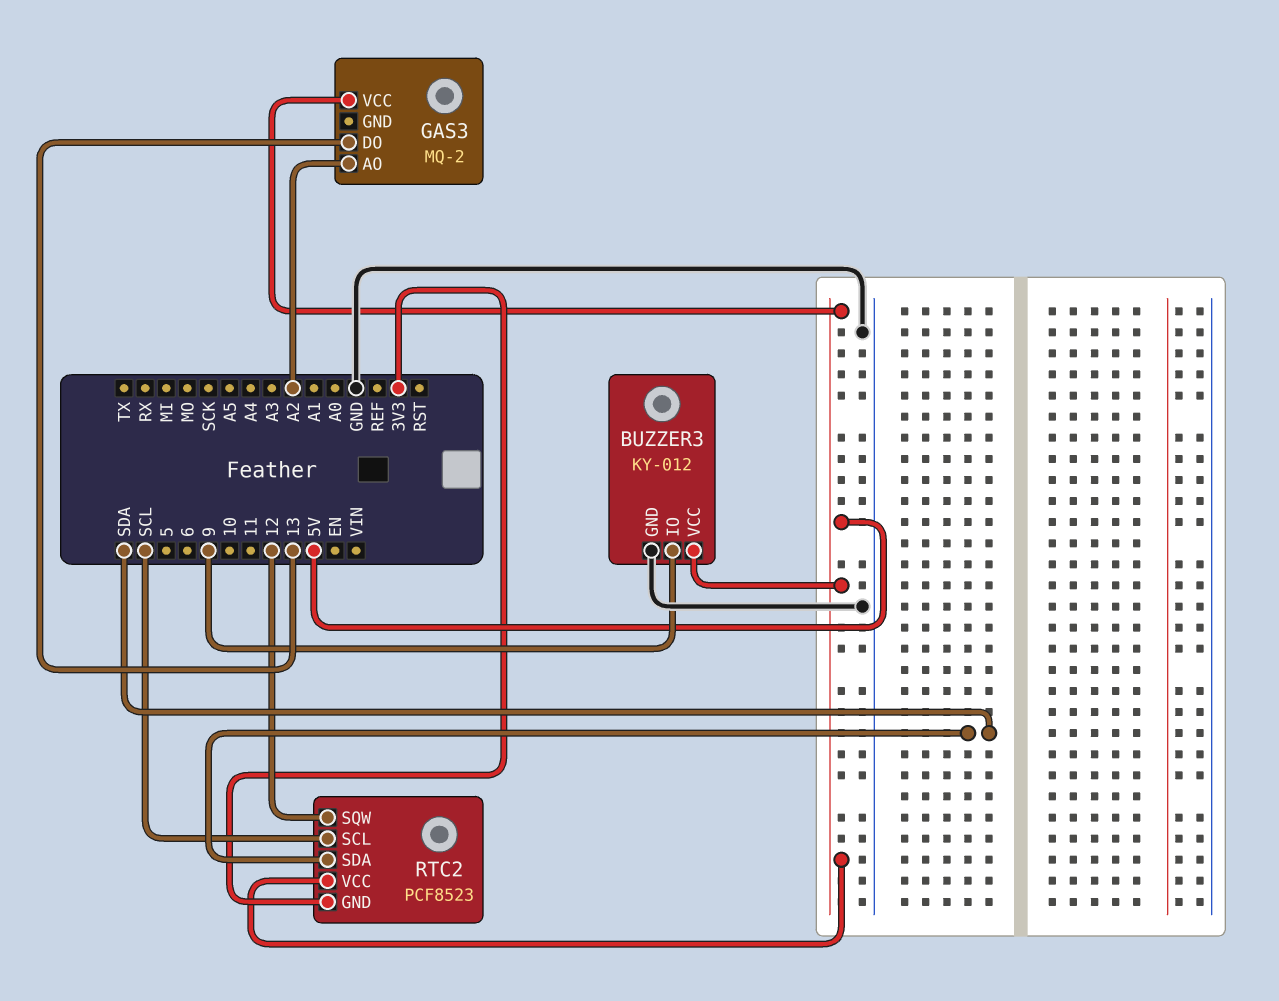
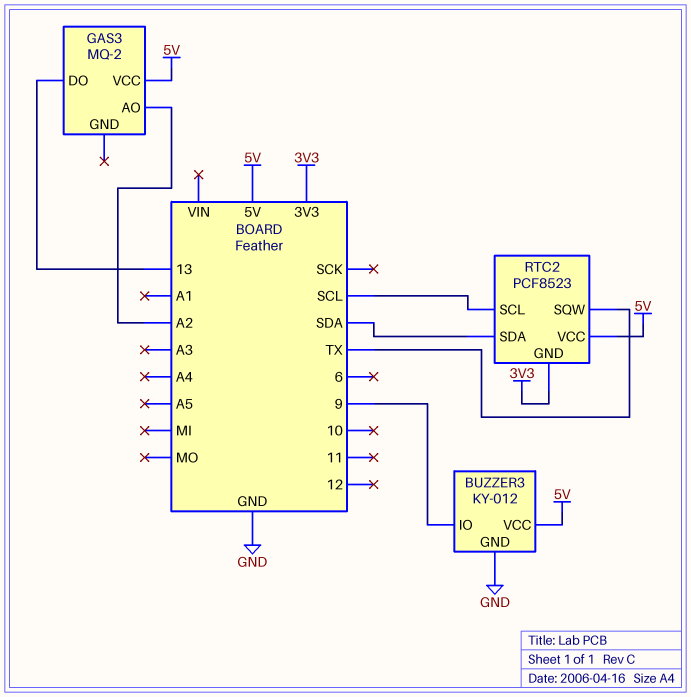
RTC2 pin SQW: 12 -> TX

